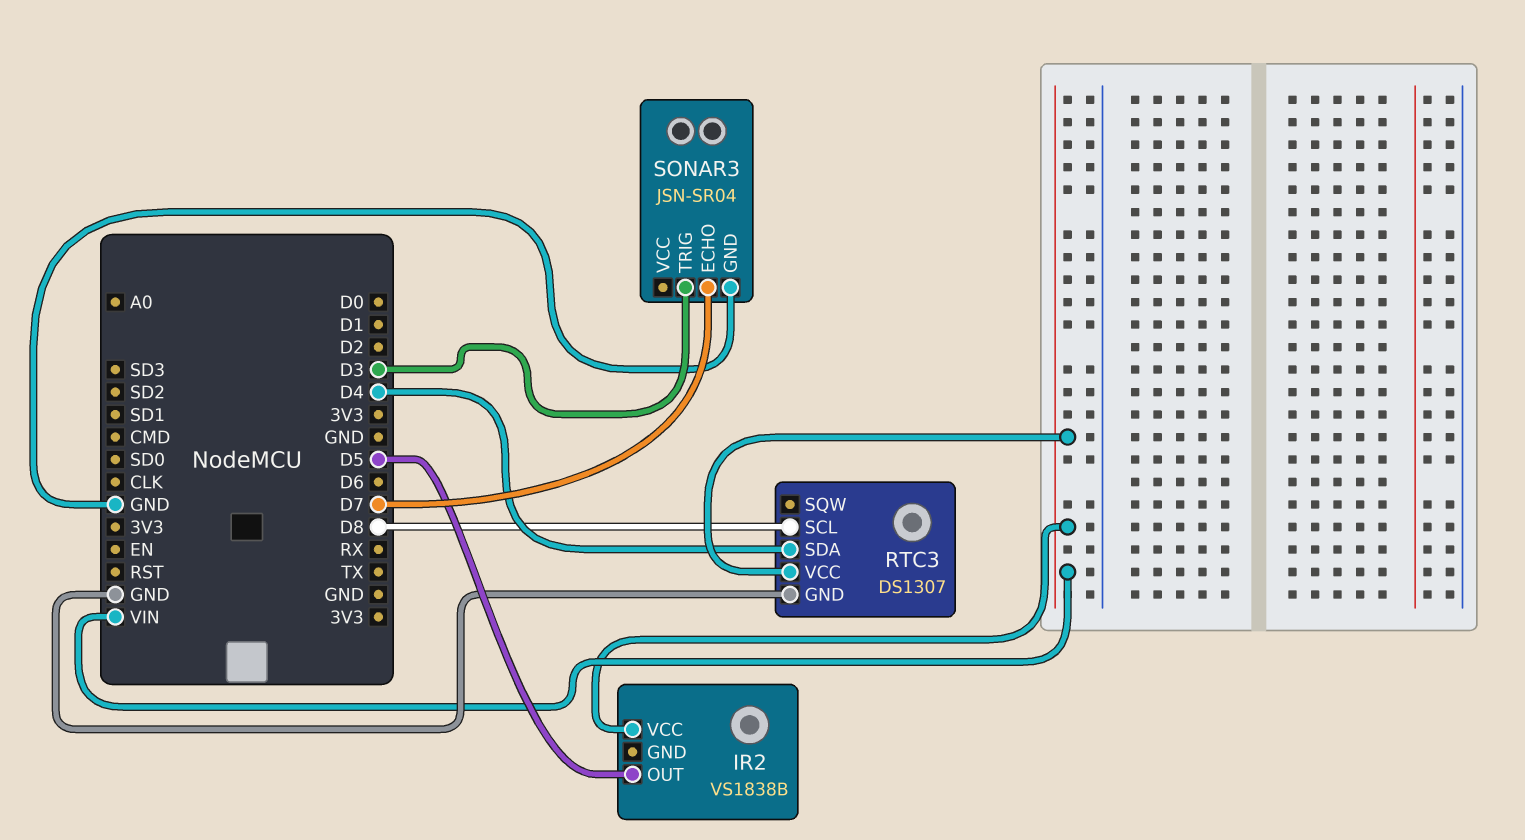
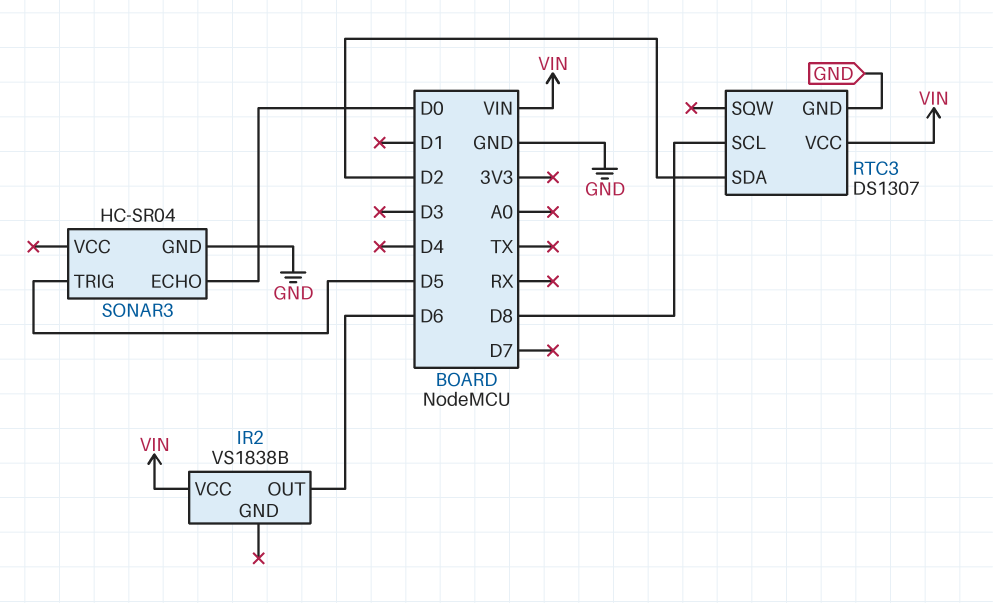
IR2 pin OUT: D5 -> D6
RTC3 pin SDA: D4 -> D2
SONAR3: JSN-SR04 -> HC-SR04
SONAR3 pin ECHO: D7 -> D0
SONAR3 pin TRIG: D3 -> D5

